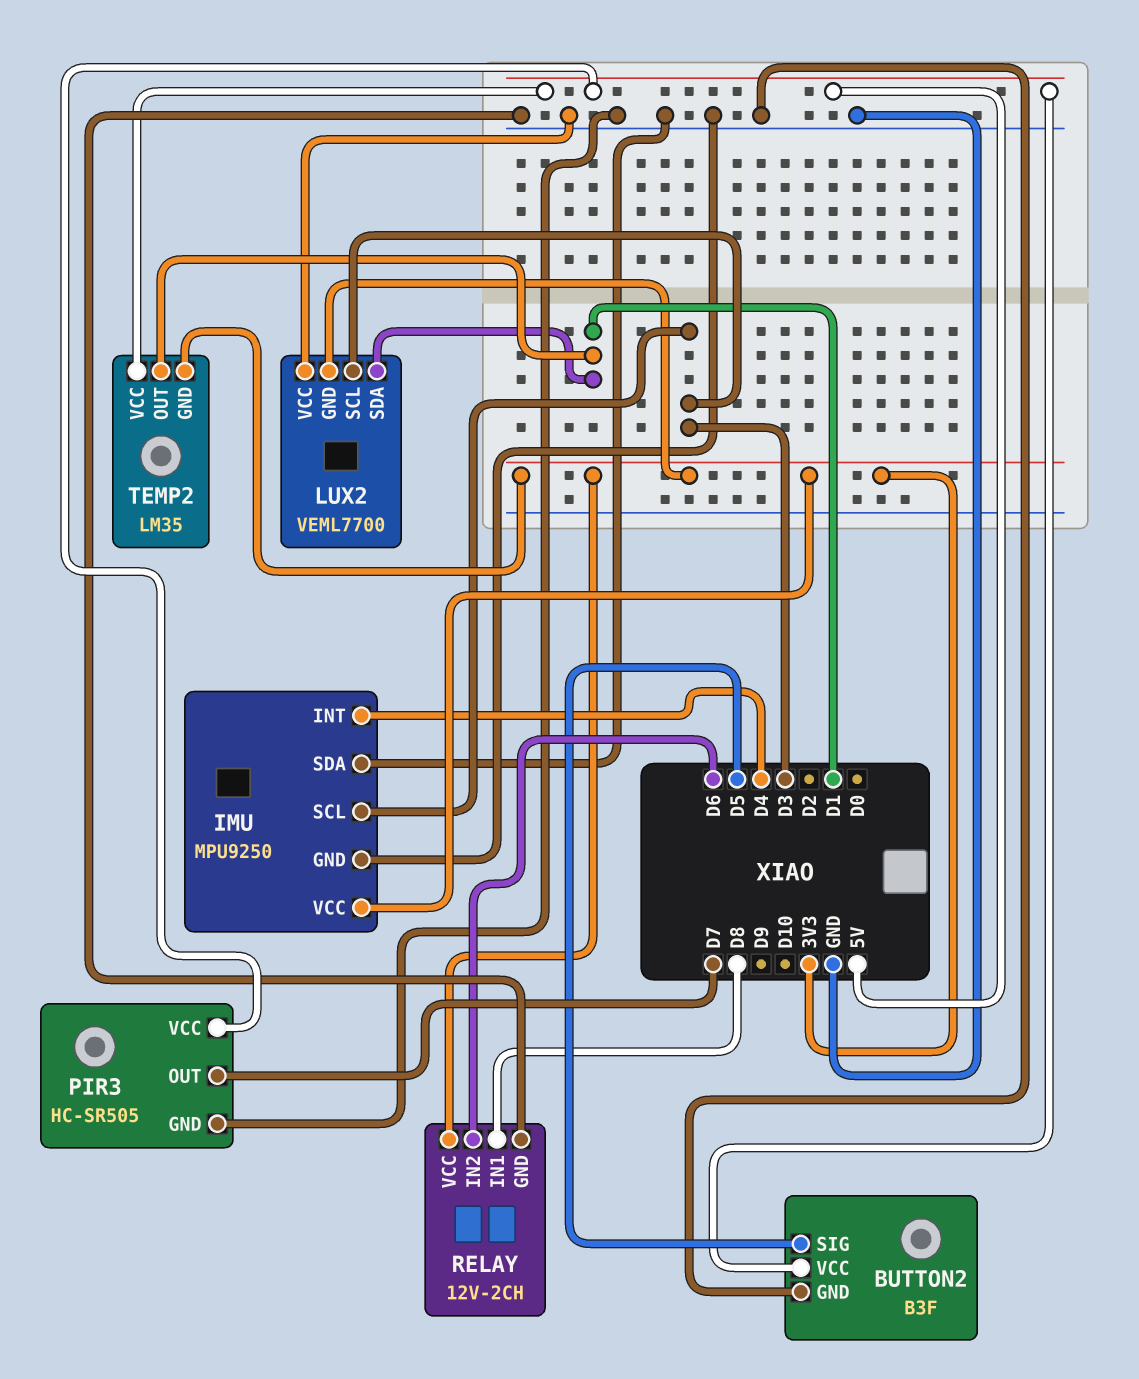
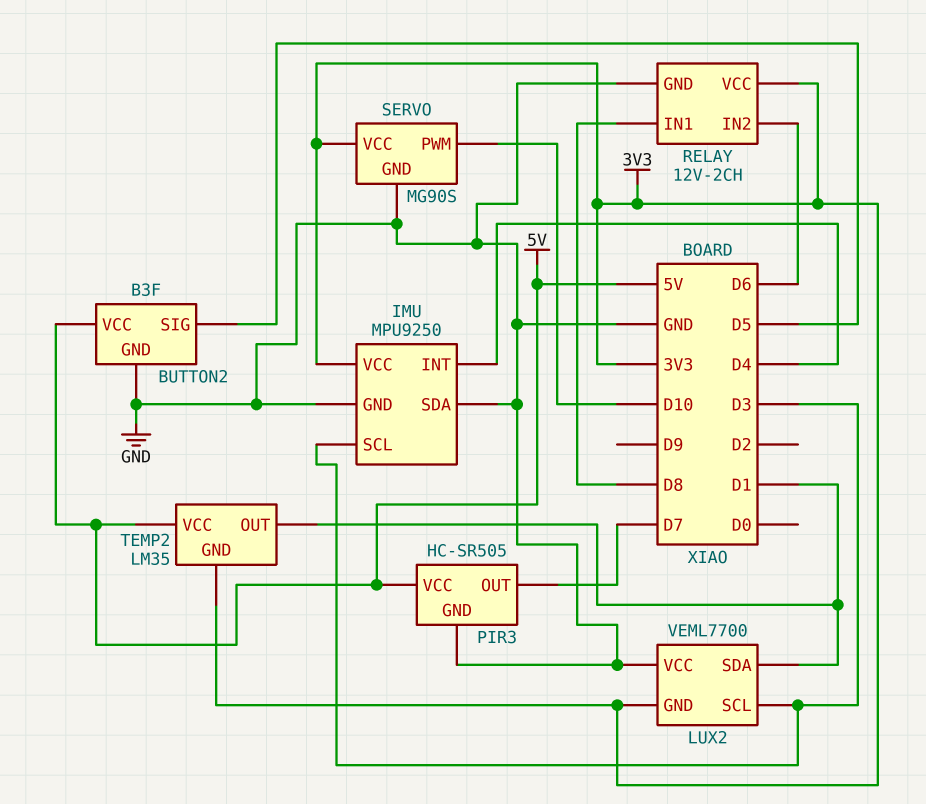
SERVO: none -> MG90S
SERVO pin GND: none -> GND
SERVO pin PWM: none -> D10
SERVO pin VCC: none -> 3V3

